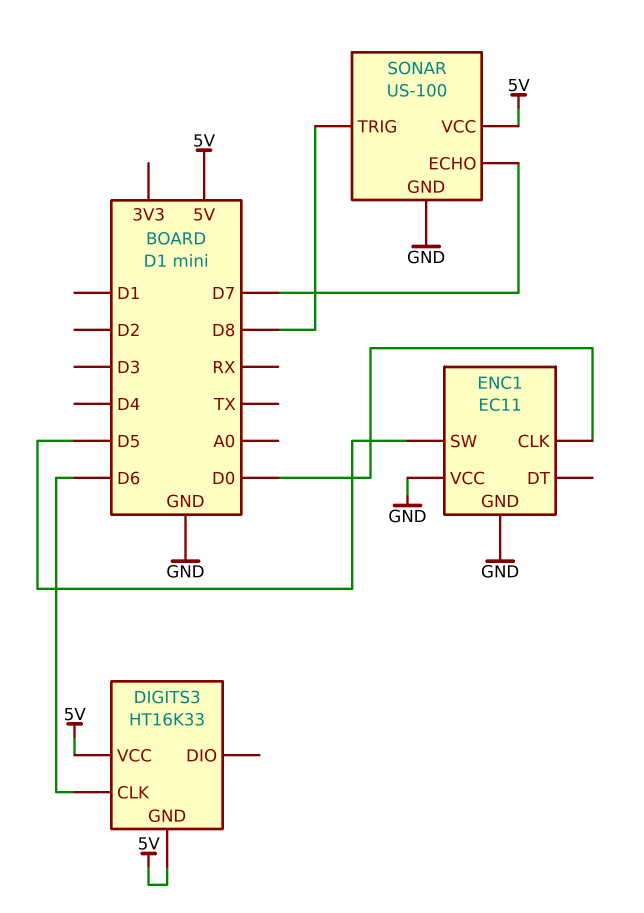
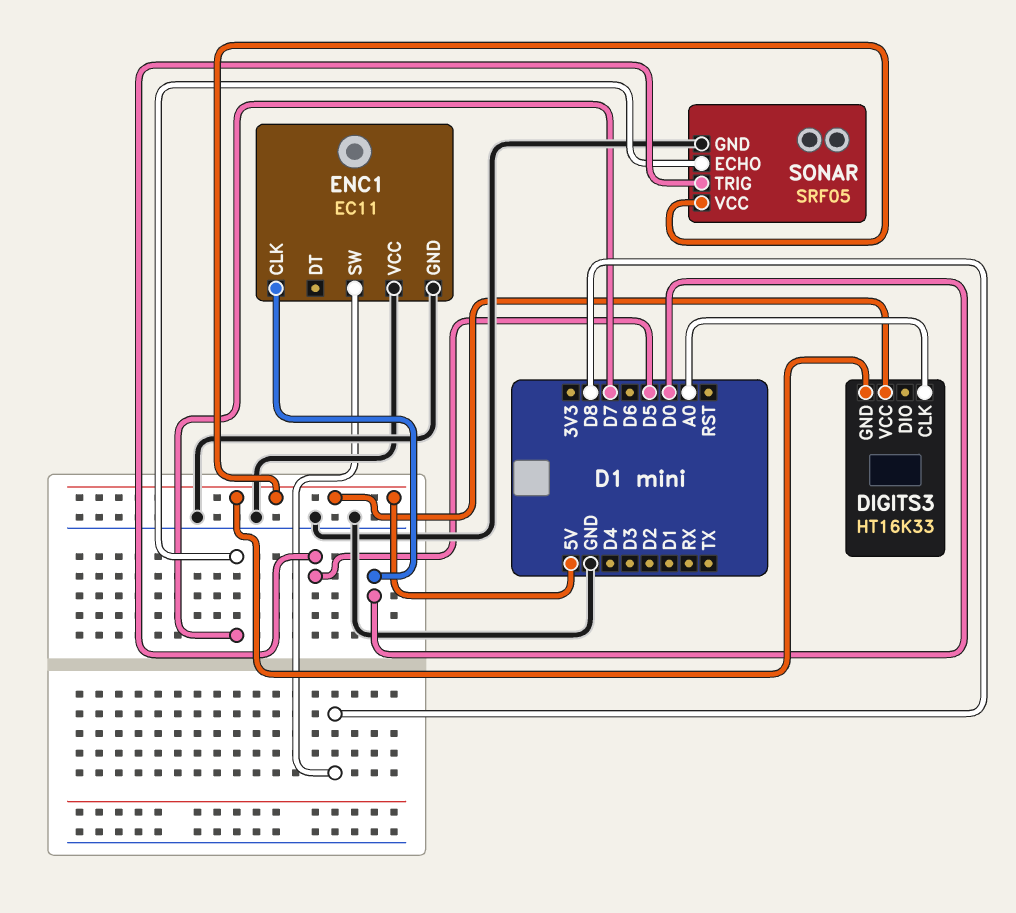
DIGITS3 pin CLK: D6 -> A0
ENC1 pin SW: D5 -> D8
SONAR: US-100 -> SRF05
SONAR pin TRIG: D8 -> D5

